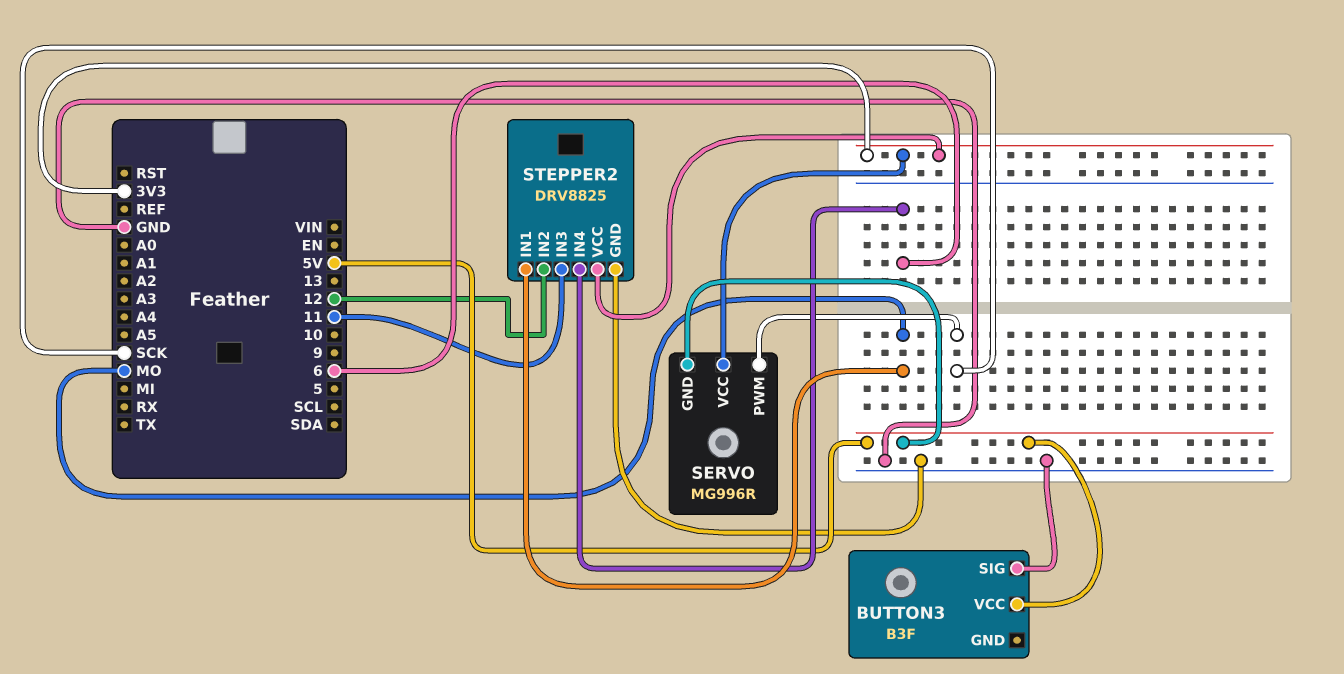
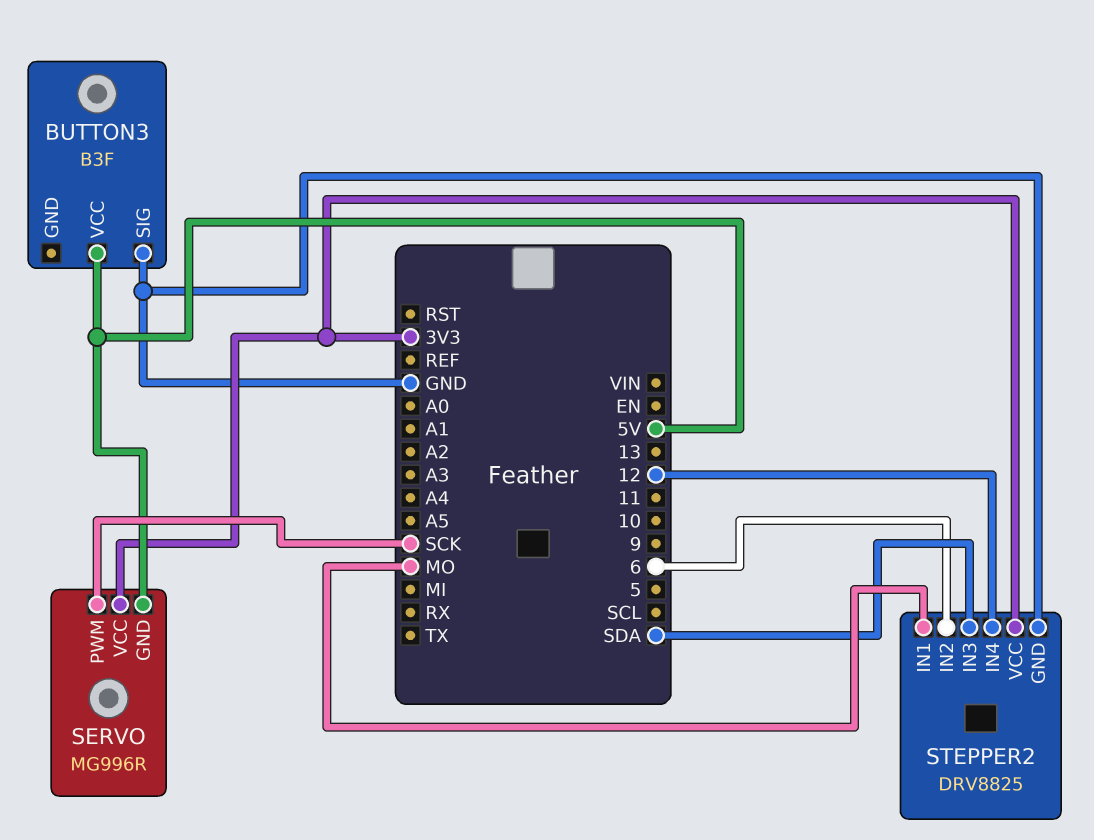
STEPPER2 pin IN2: 12 -> 6
STEPPER2 pin IN3: 11 -> SDA
STEPPER2 pin IN4: 6 -> 12

